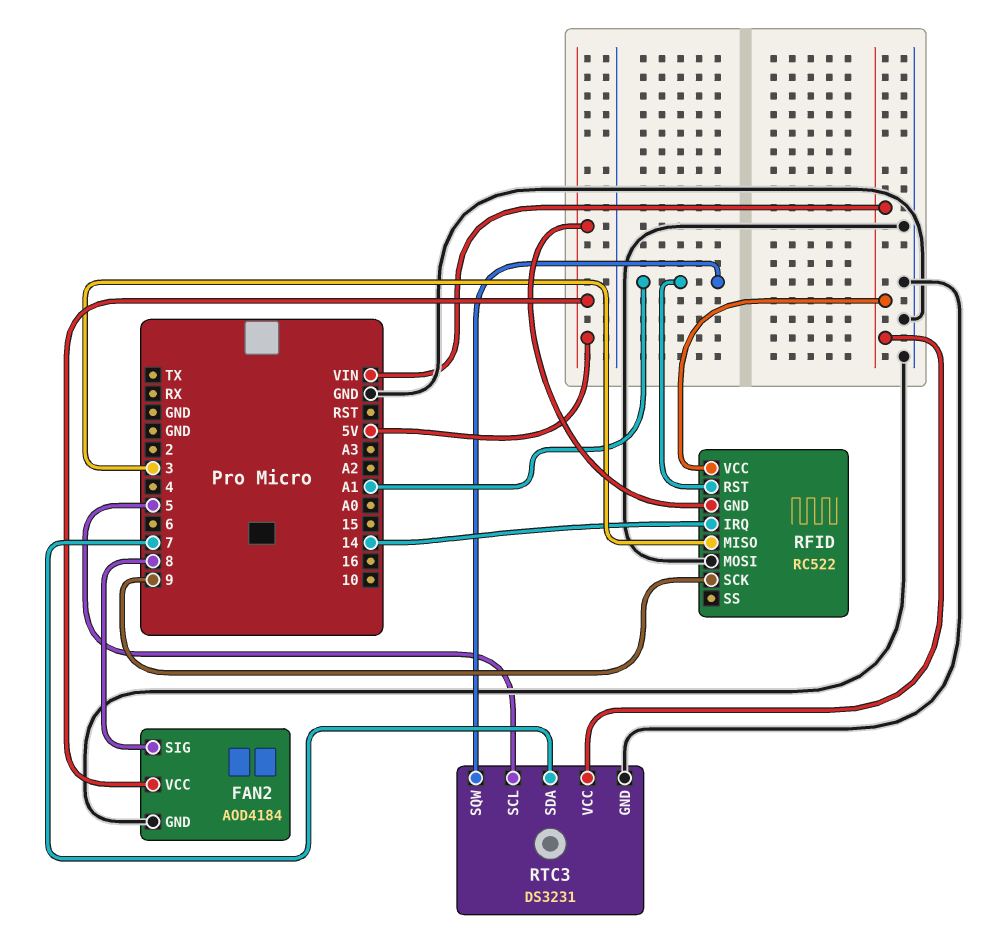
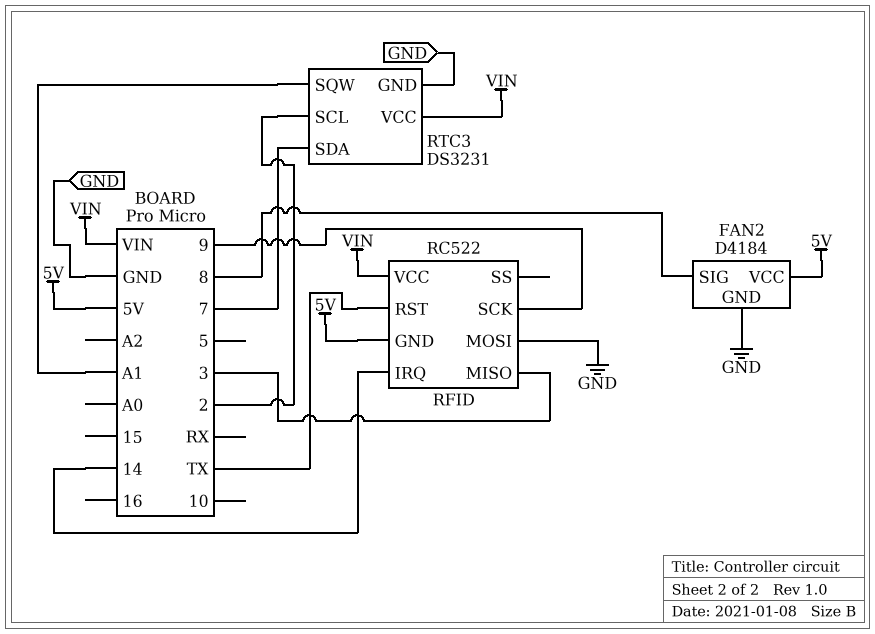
FAN2: AOD4184 -> D4184
RFID pin RST: A1 -> TX
RTC3 pin SCL: 5 -> 2

